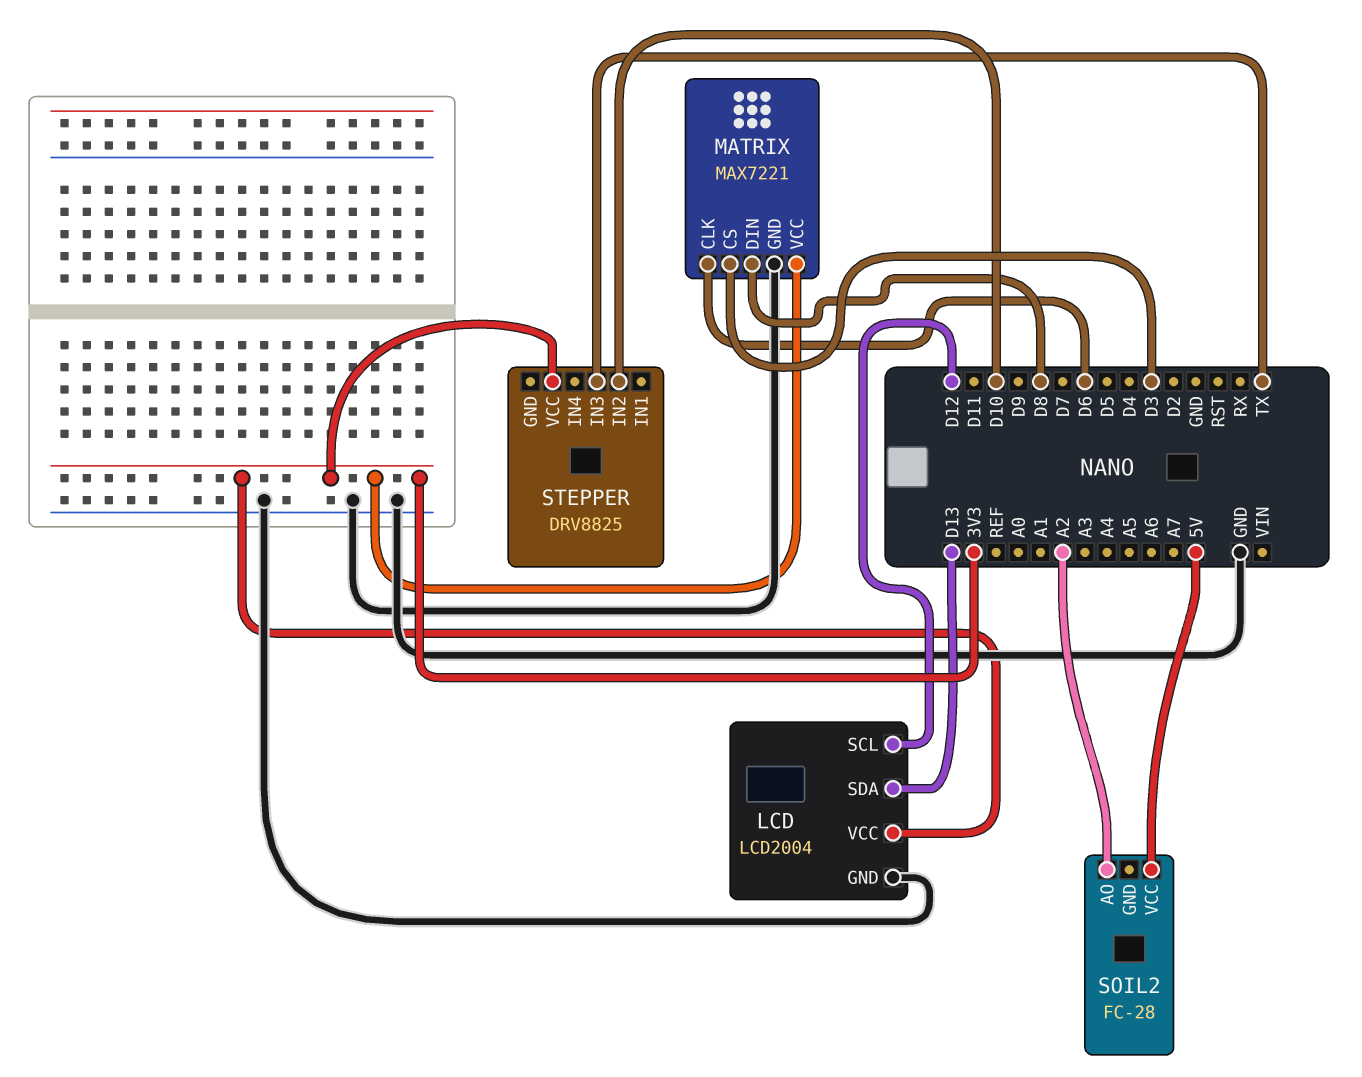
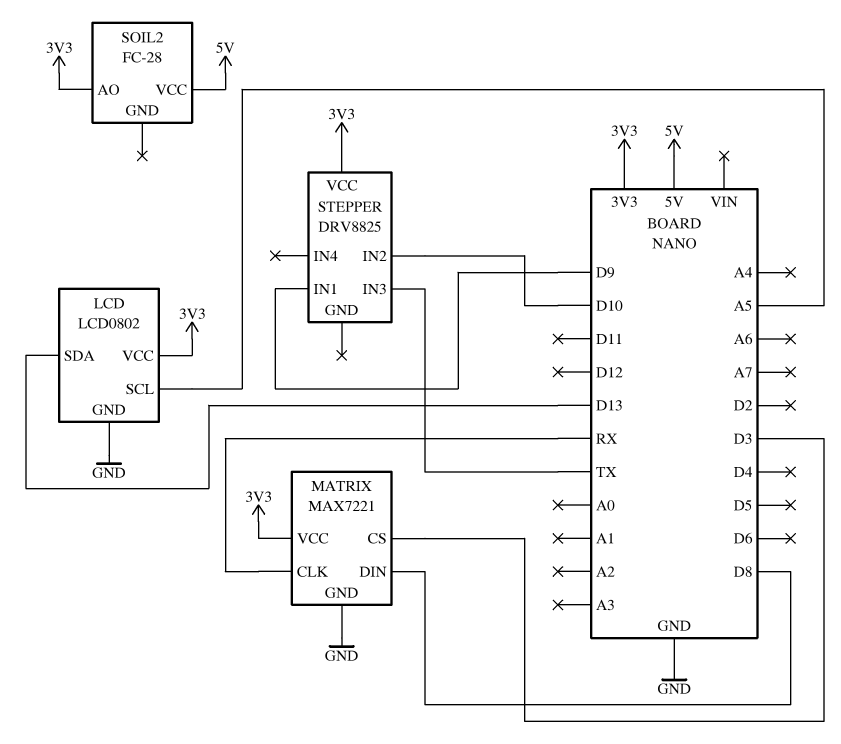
LCD: LCD2004 -> LCD0802
LCD pin SCL: D12 -> A5
MATRIX pin CLK: D6 -> RX
SOIL2 pin AO: A2 -> 3V3
STEPPER pin IN1: none -> D9

